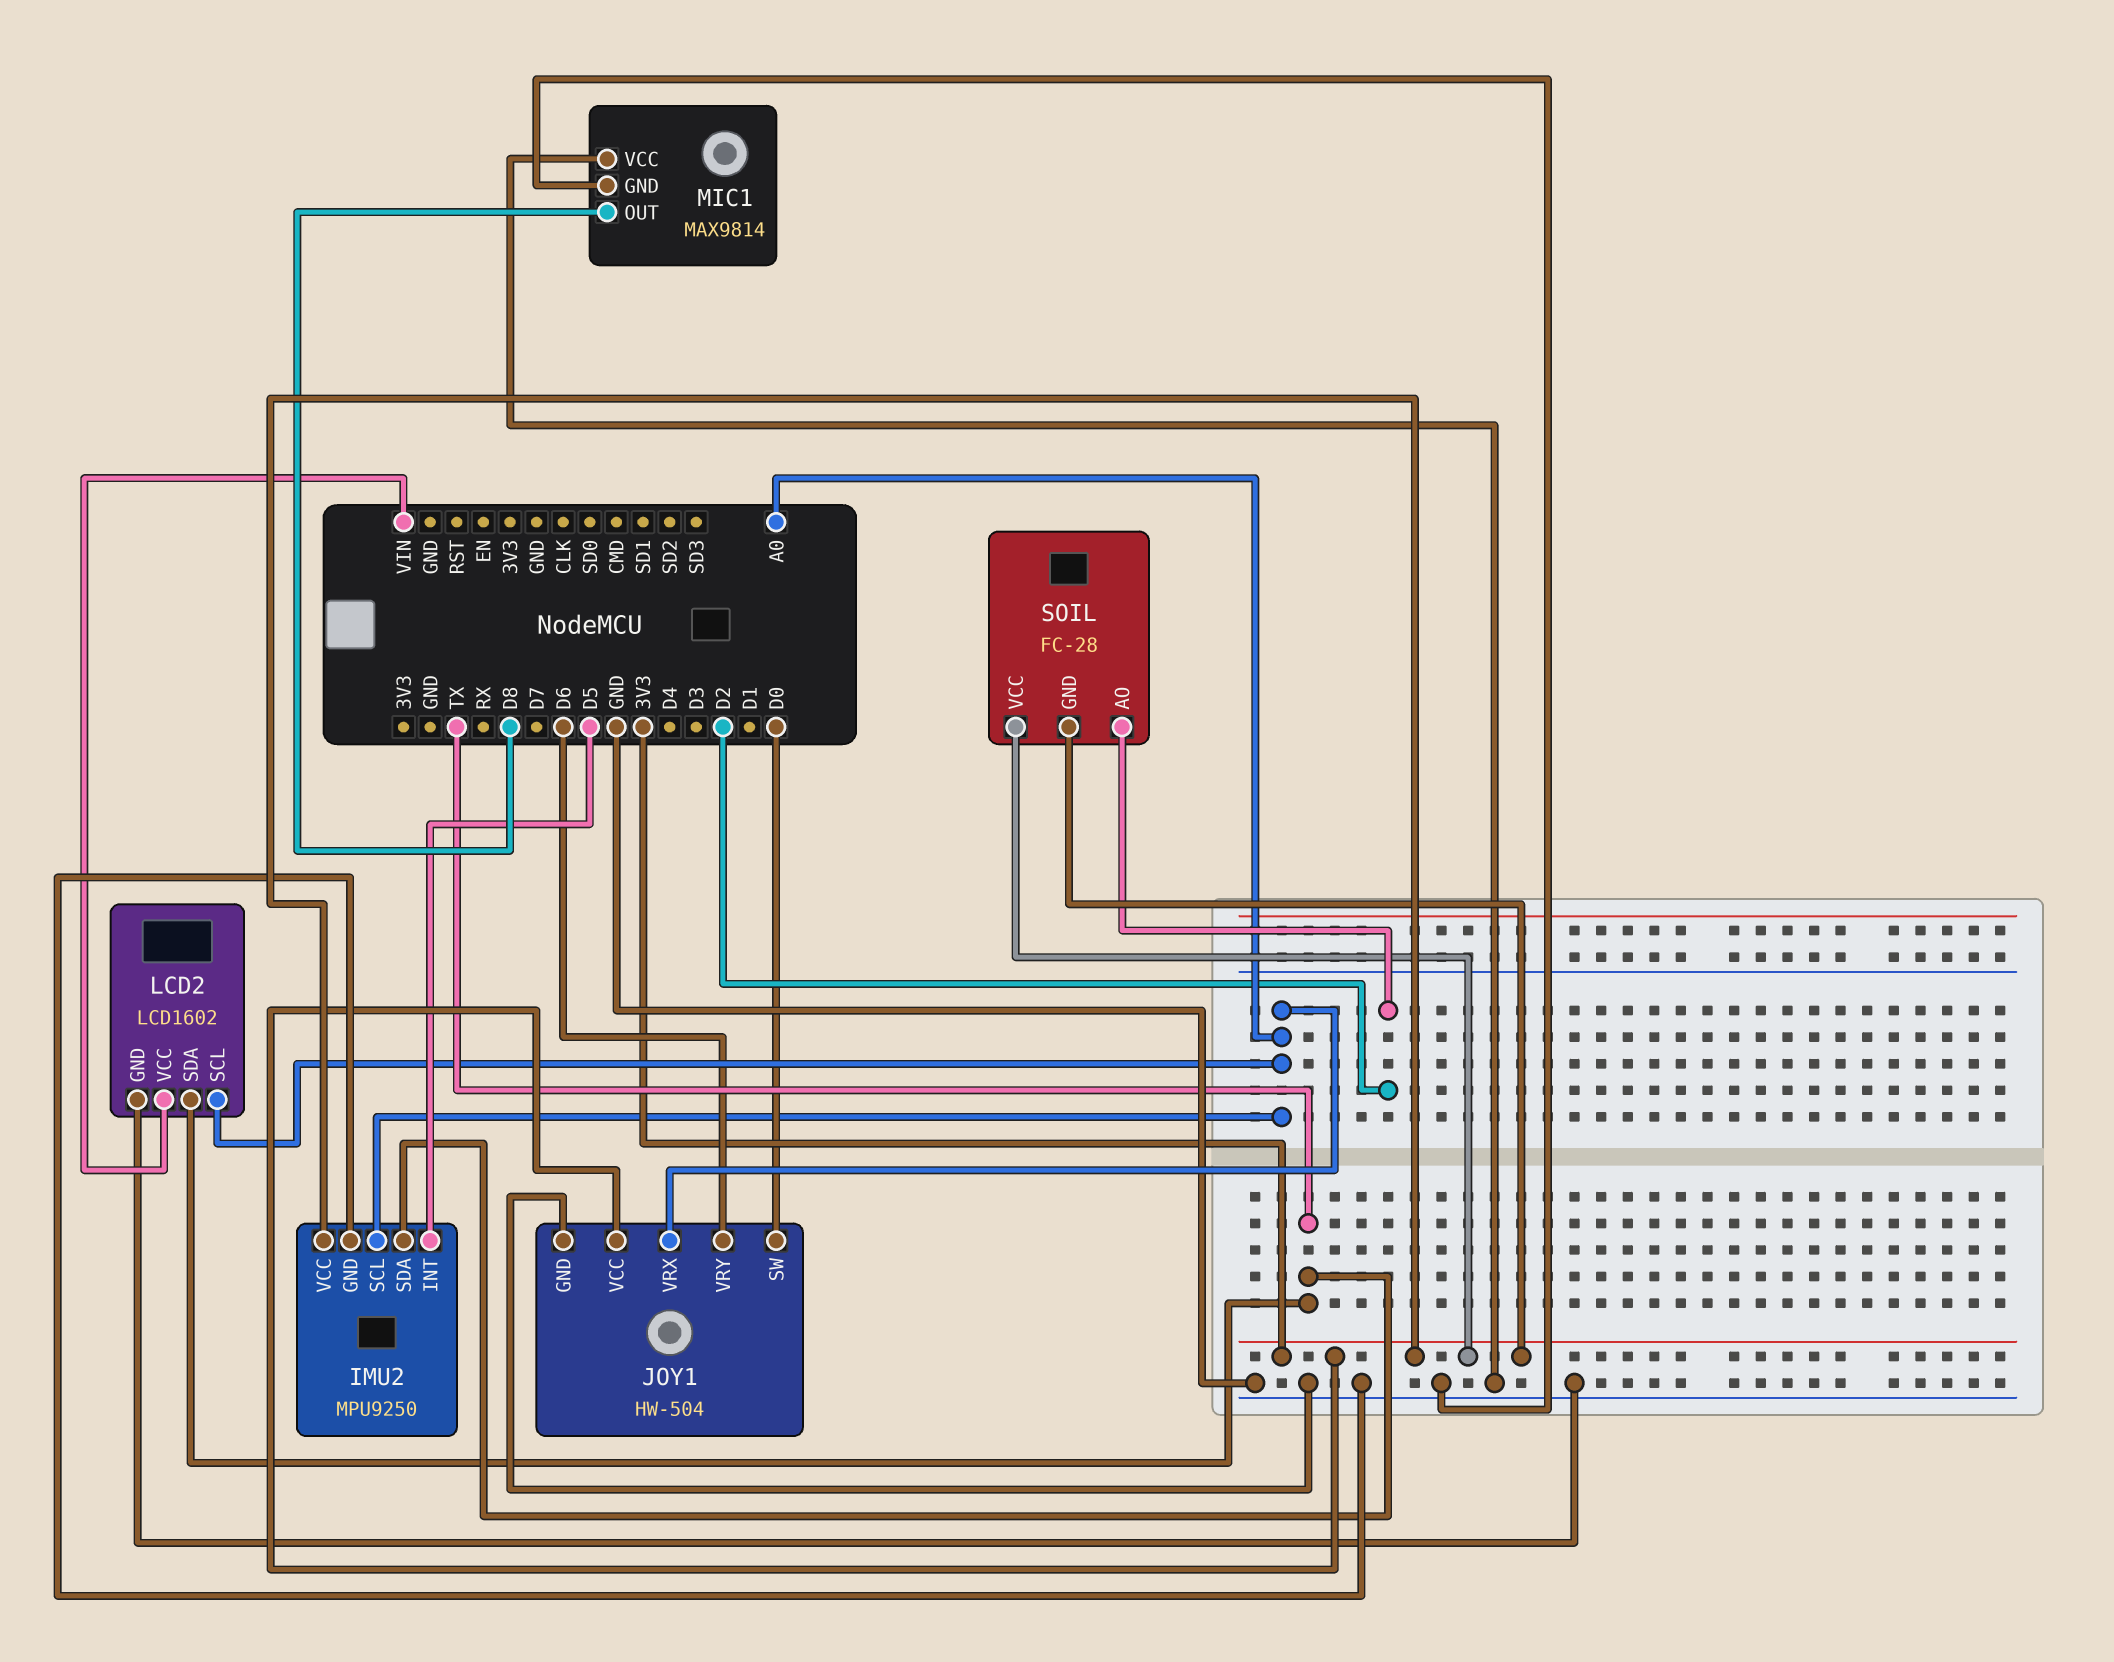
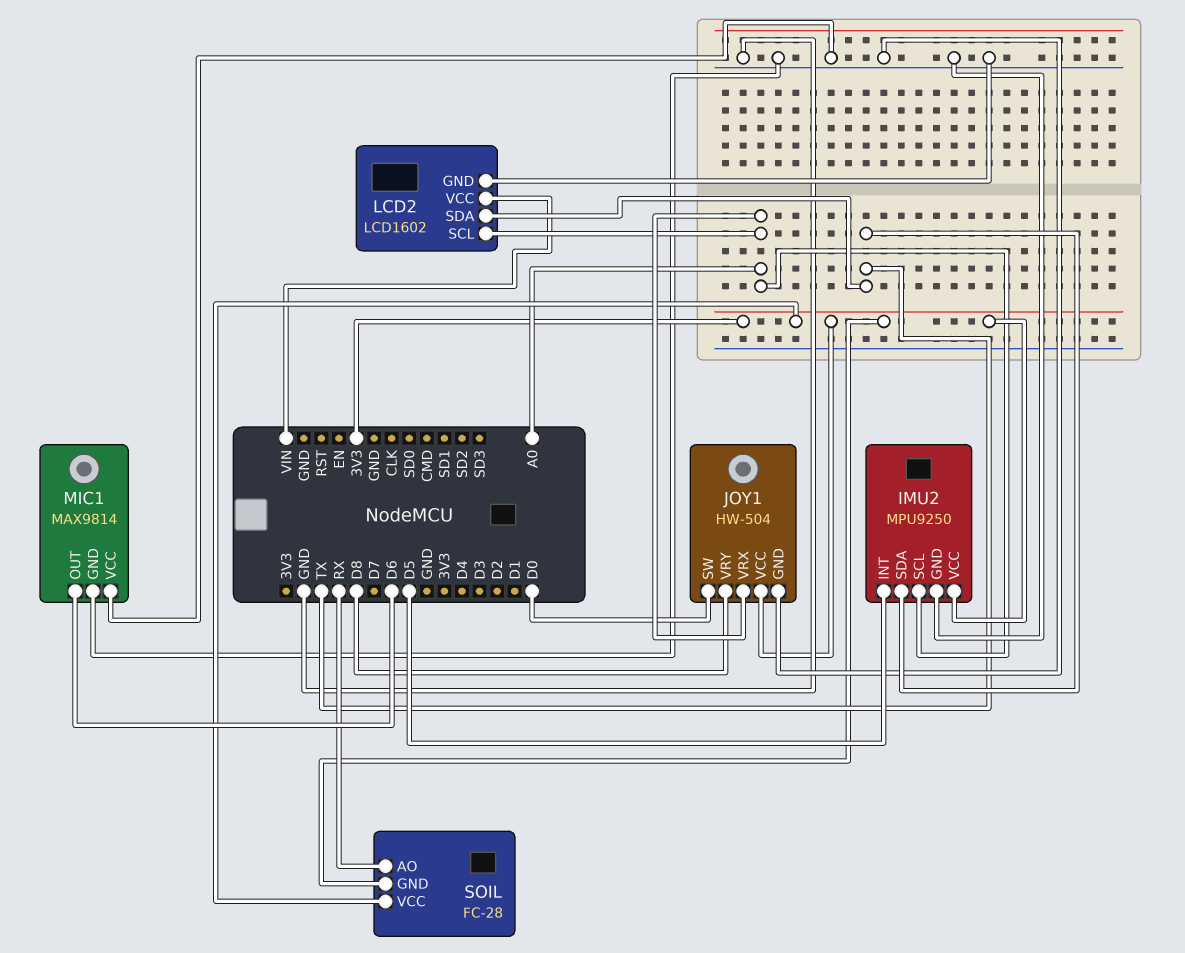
JOY1 pin VRY: D6 -> D8
MIC1 pin OUT: D8 -> D6
SOIL pin AO: D2 -> RX

